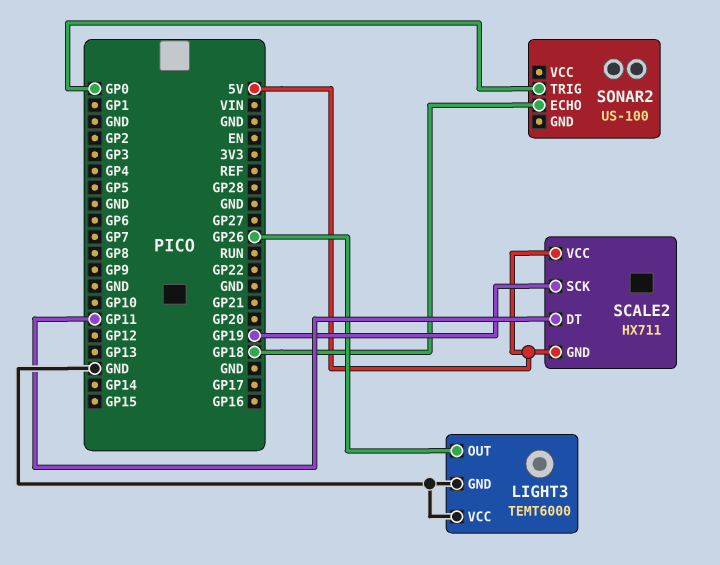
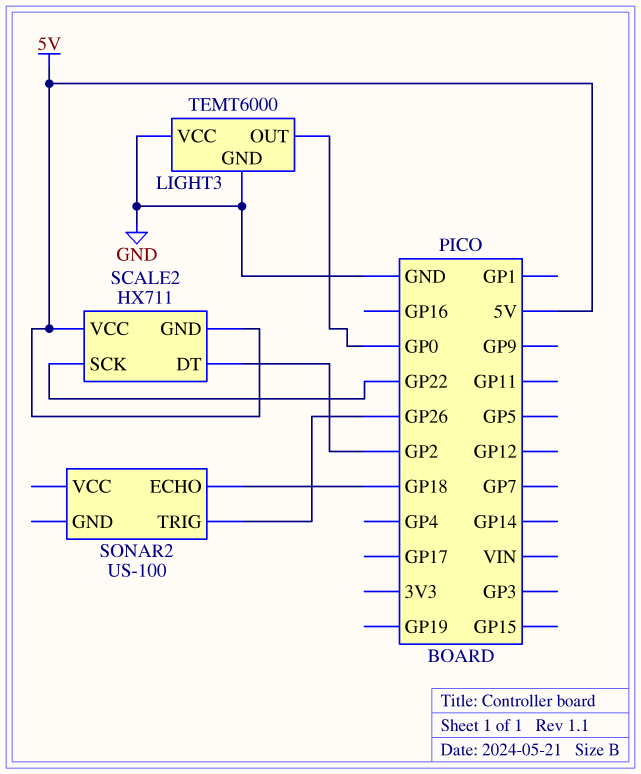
LIGHT3 pin OUT: GP26 -> GP0
SCALE2 pin DT: GP11 -> GP2
SCALE2 pin SCK: GP19 -> GP22
SONAR2 pin TRIG: GP0 -> GP26

